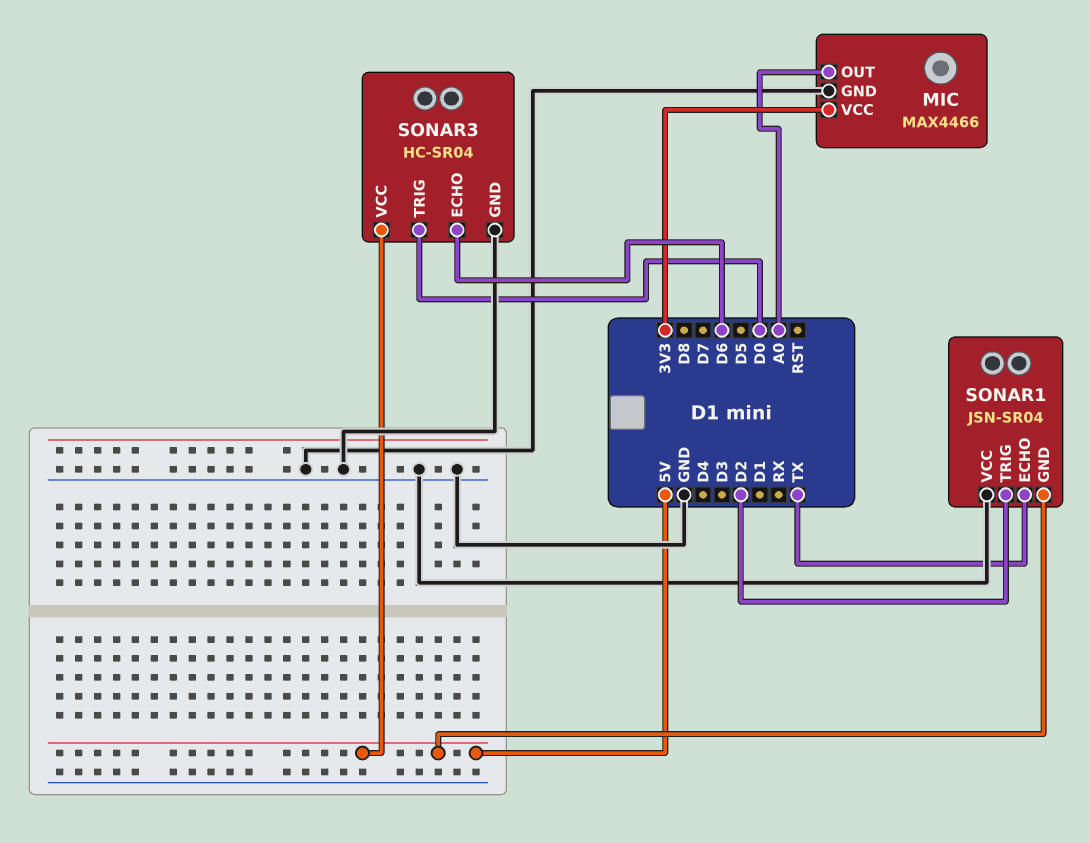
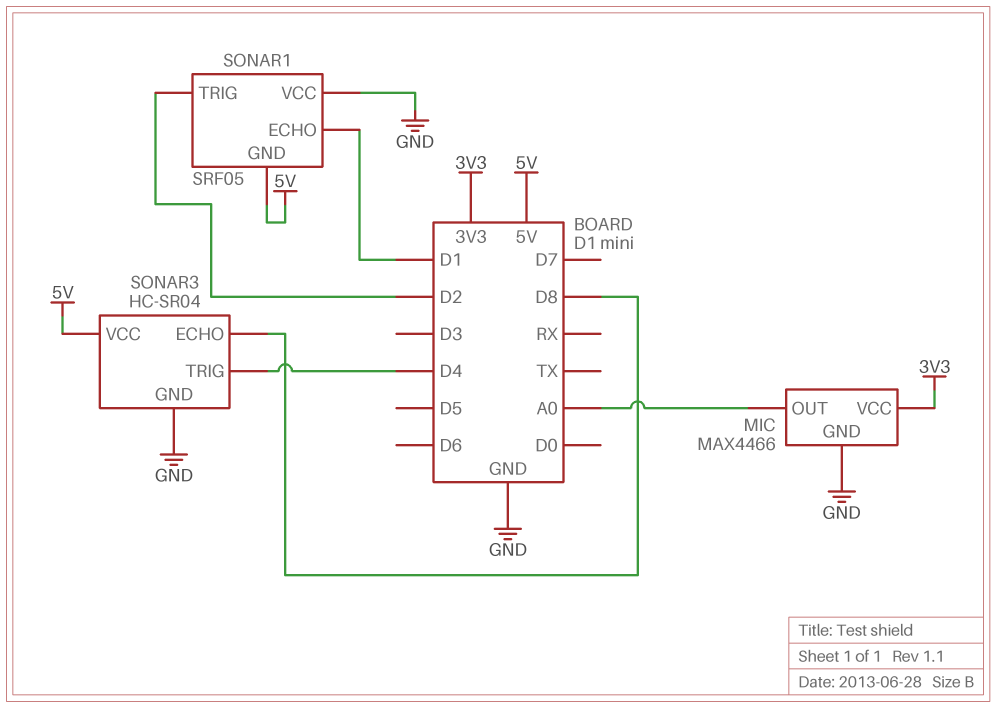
SONAR1: JSN-SR04 -> SRF05
SONAR1 pin ECHO: TX -> D1
SONAR3 pin ECHO: D6 -> D8
SONAR3 pin TRIG: D0 -> D4

